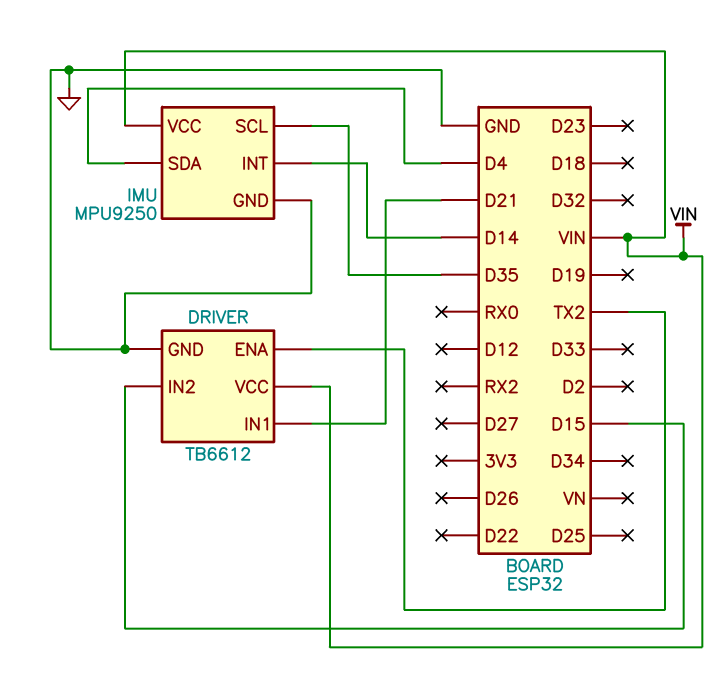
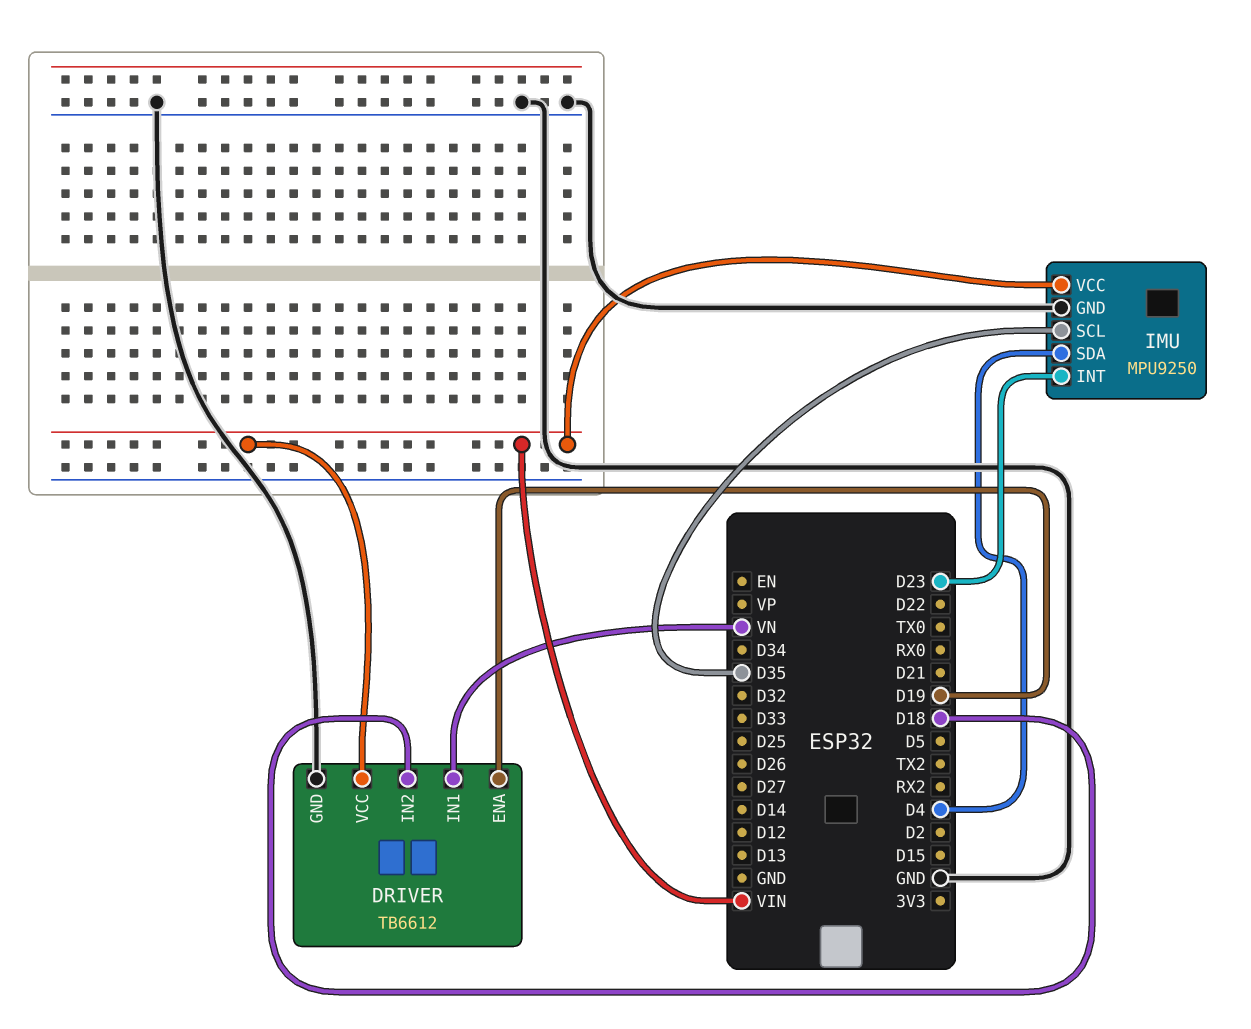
DRIVER pin ENA: TX2 -> D19
DRIVER pin IN1: D21 -> VN
DRIVER pin IN2: D15 -> D18
IMU pin INT: D14 -> D23

